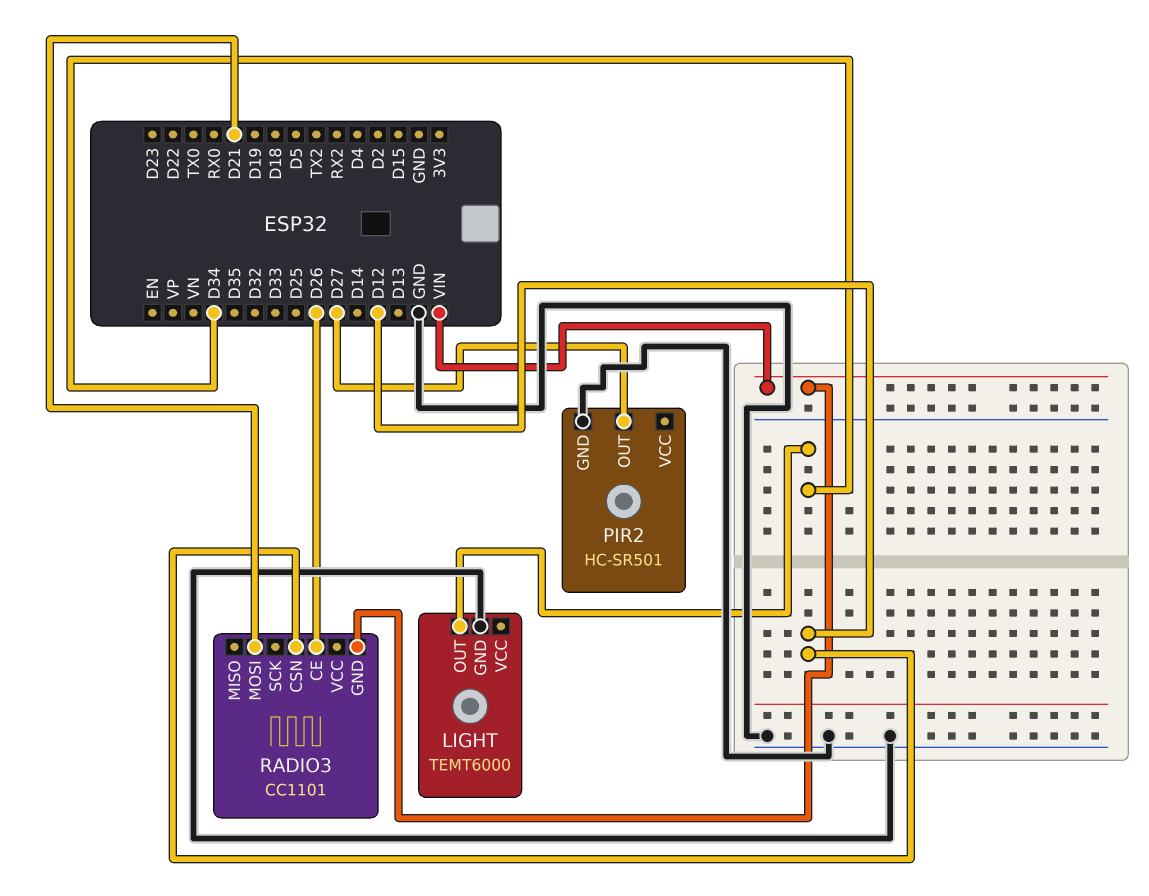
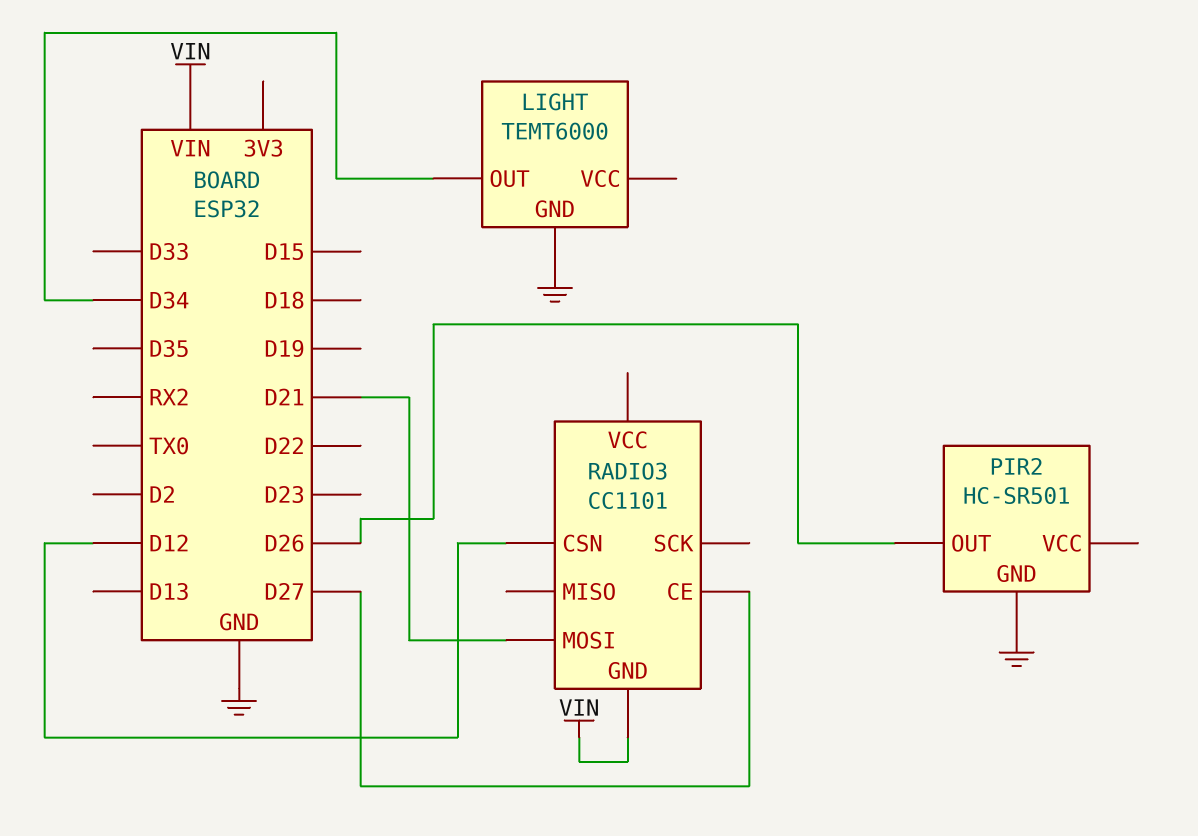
PIR2 pin OUT: D27 -> D26
RADIO3 pin CE: D26 -> D27

